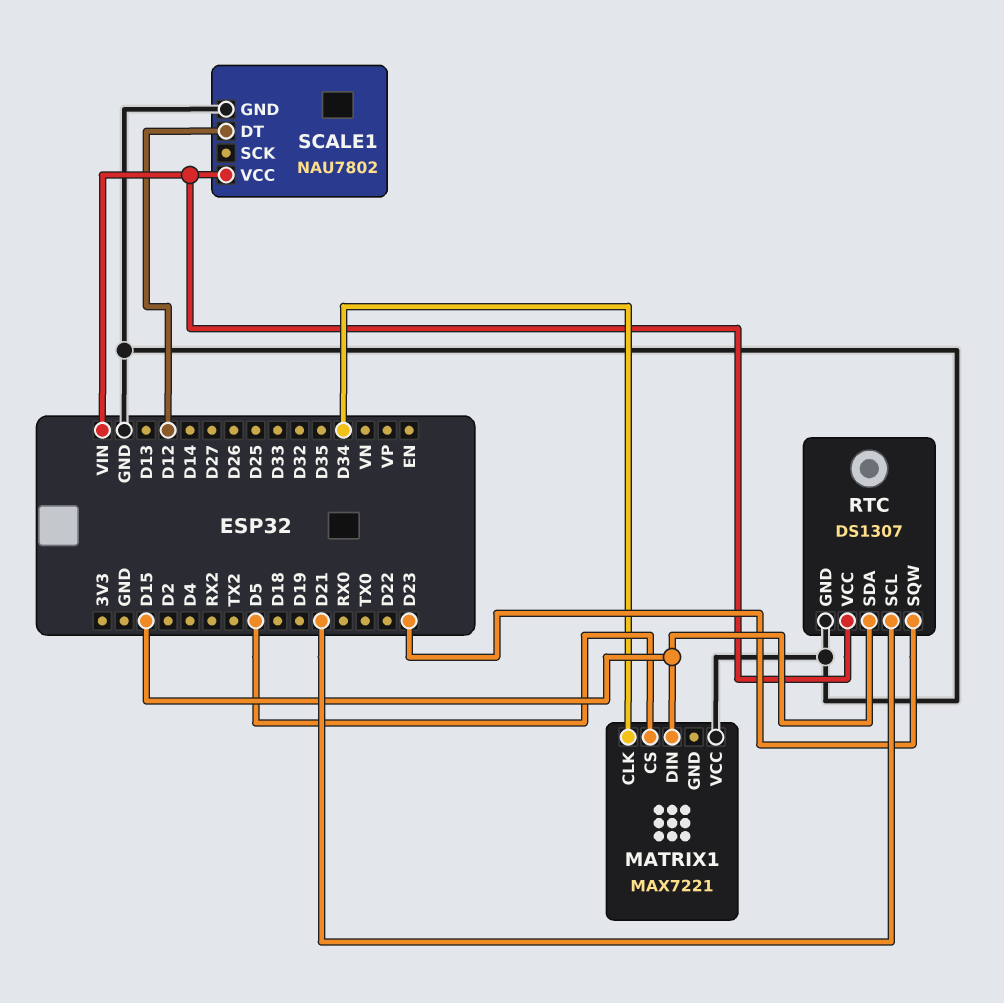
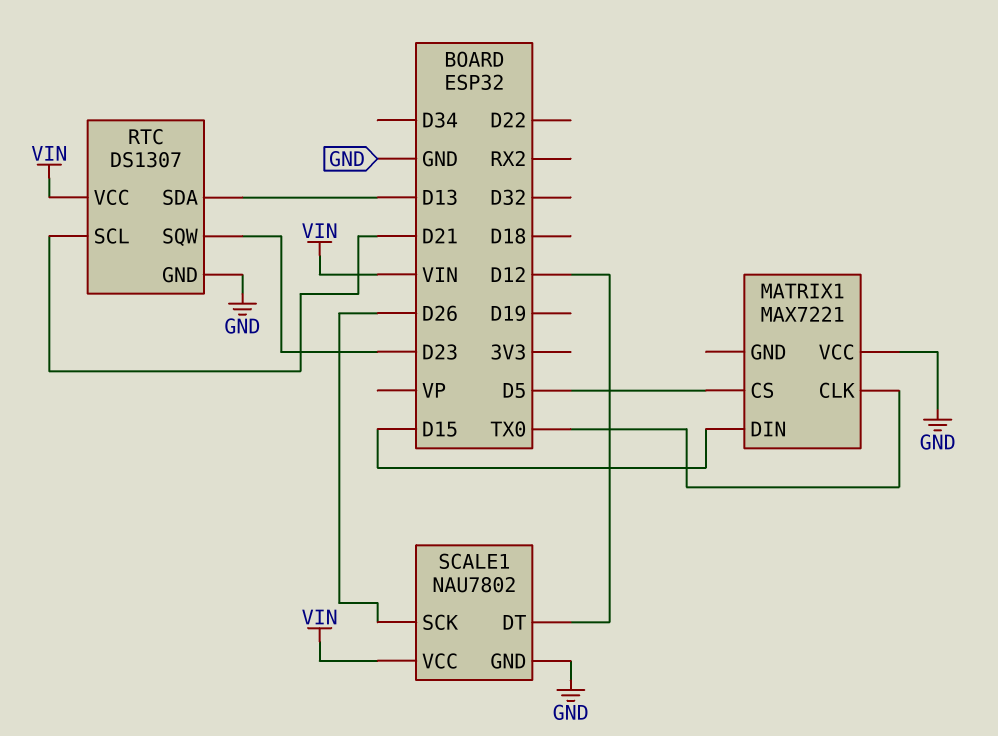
MATRIX1 pin CLK: D34 -> TX0
RTC pin SDA: D15 -> D13
SCALE1 pin SCK: none -> D26

